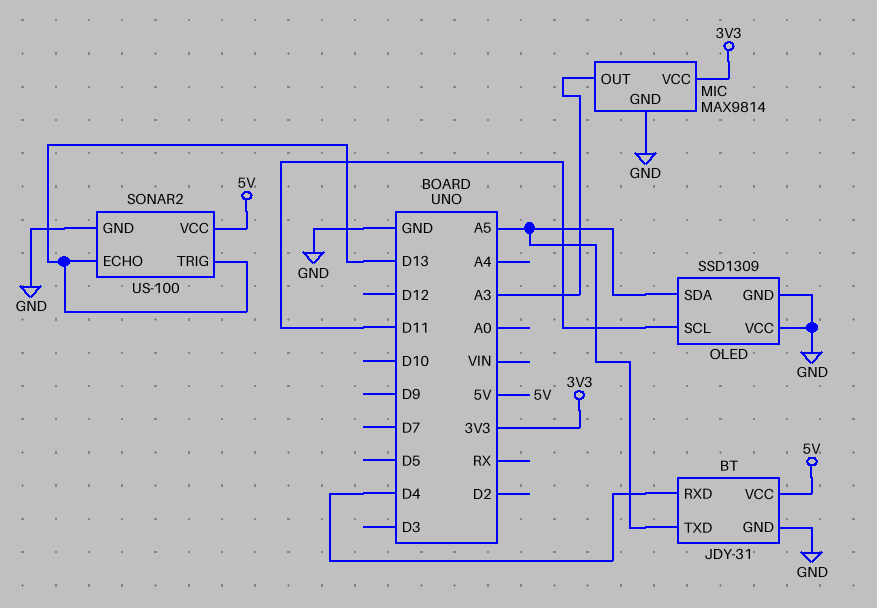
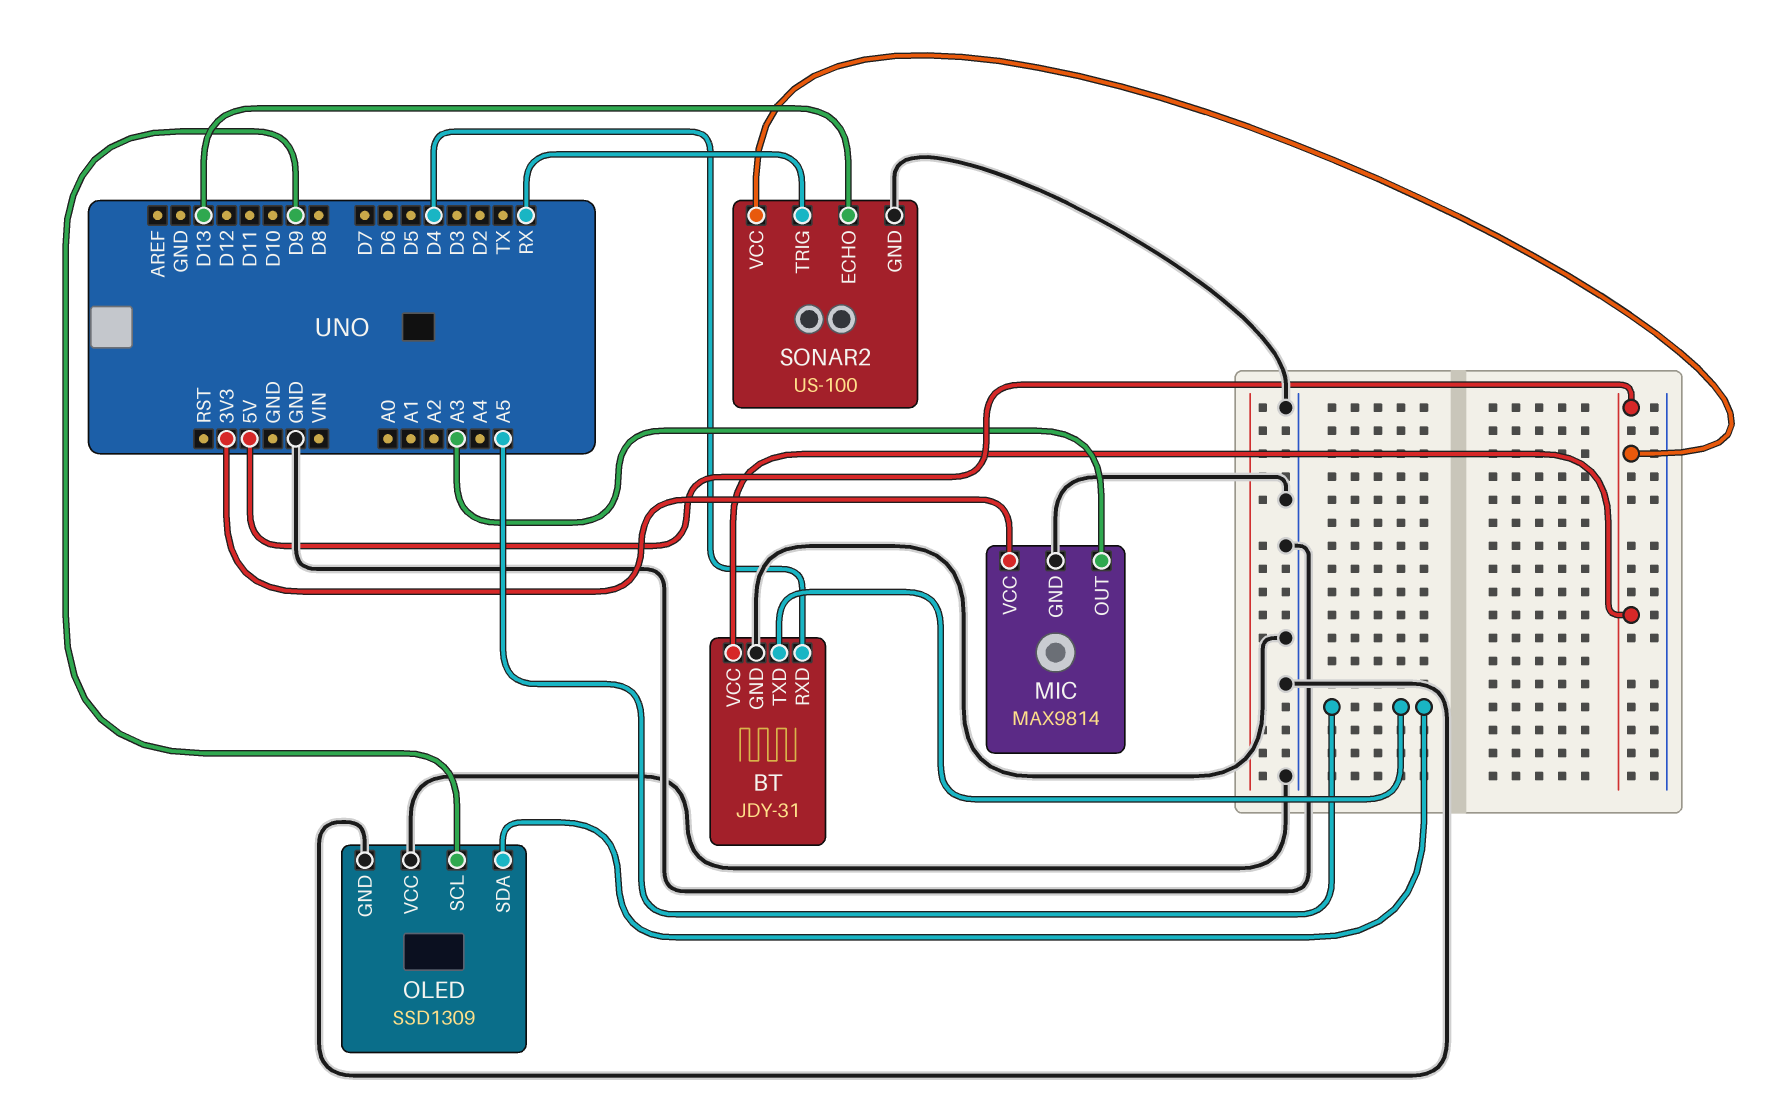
OLED pin SCL: D11 -> D9
SONAR2 pin TRIG: D13 -> RX

